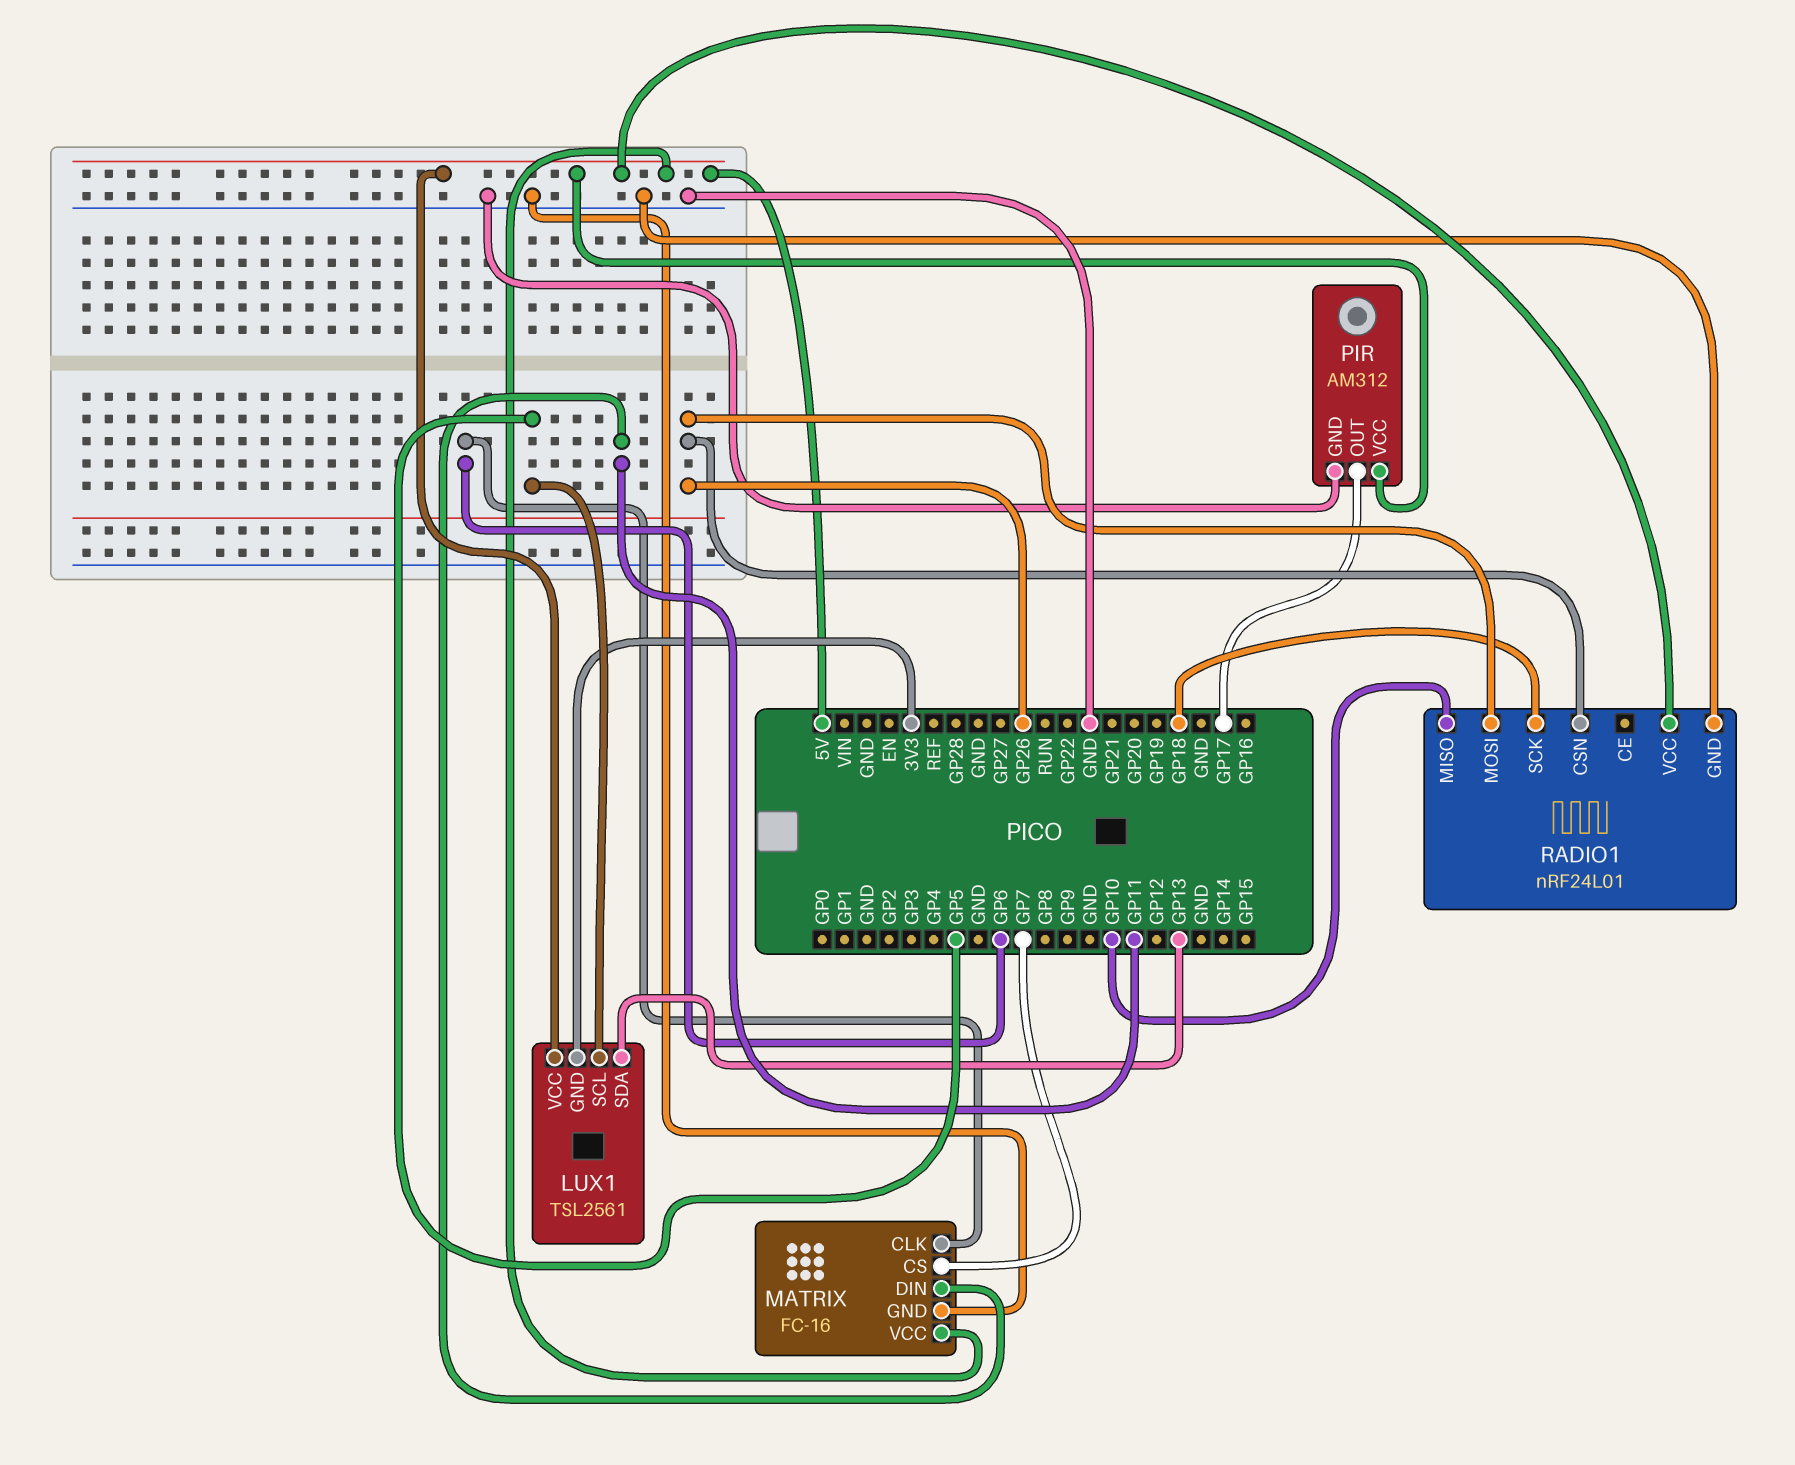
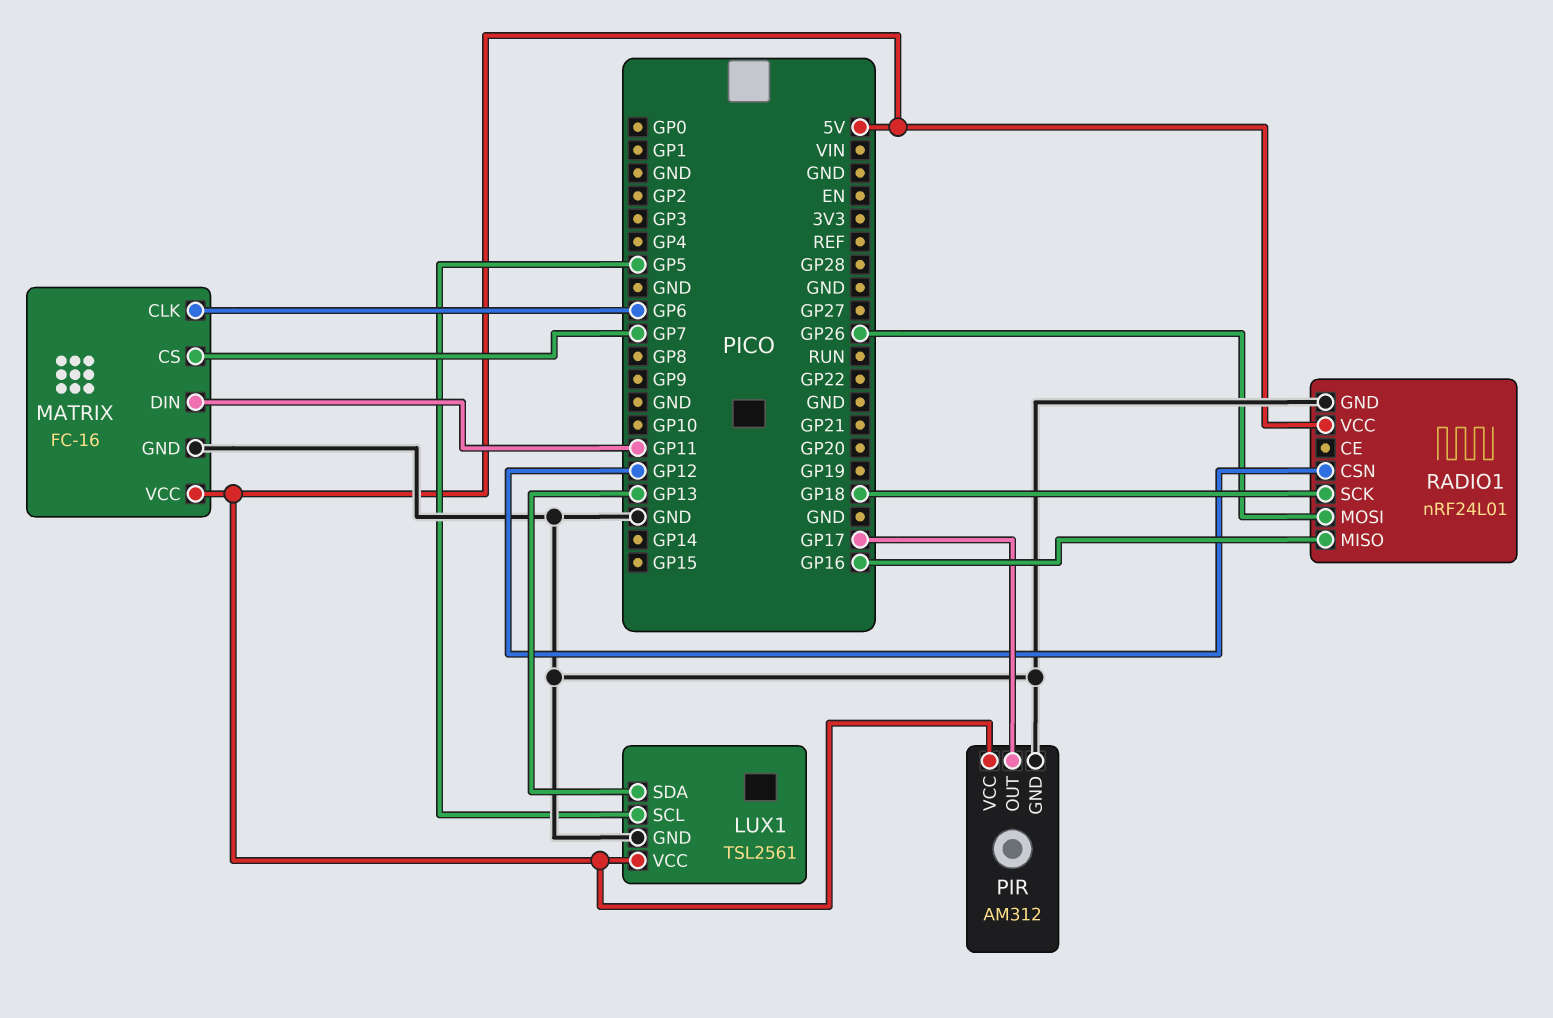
LUX1 pin GND: 3V3 -> GND
RADIO1 pin CSN: GP26 -> GP12
RADIO1 pin MISO: GP10 -> GP16

